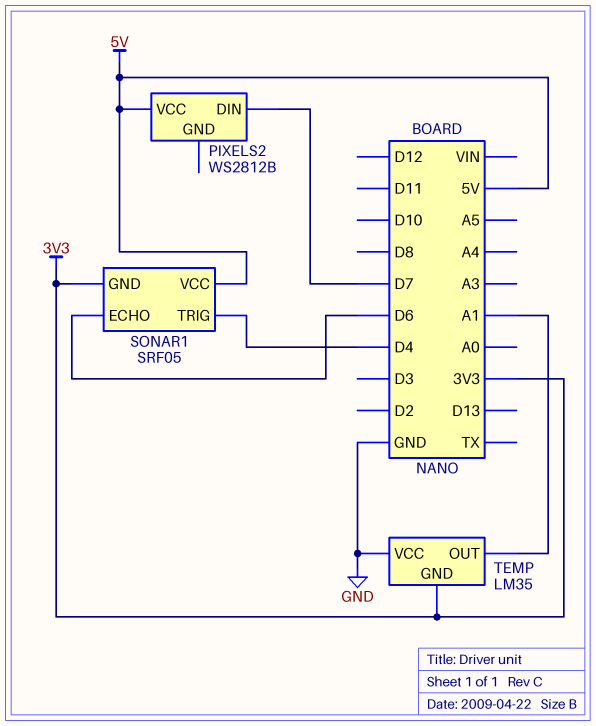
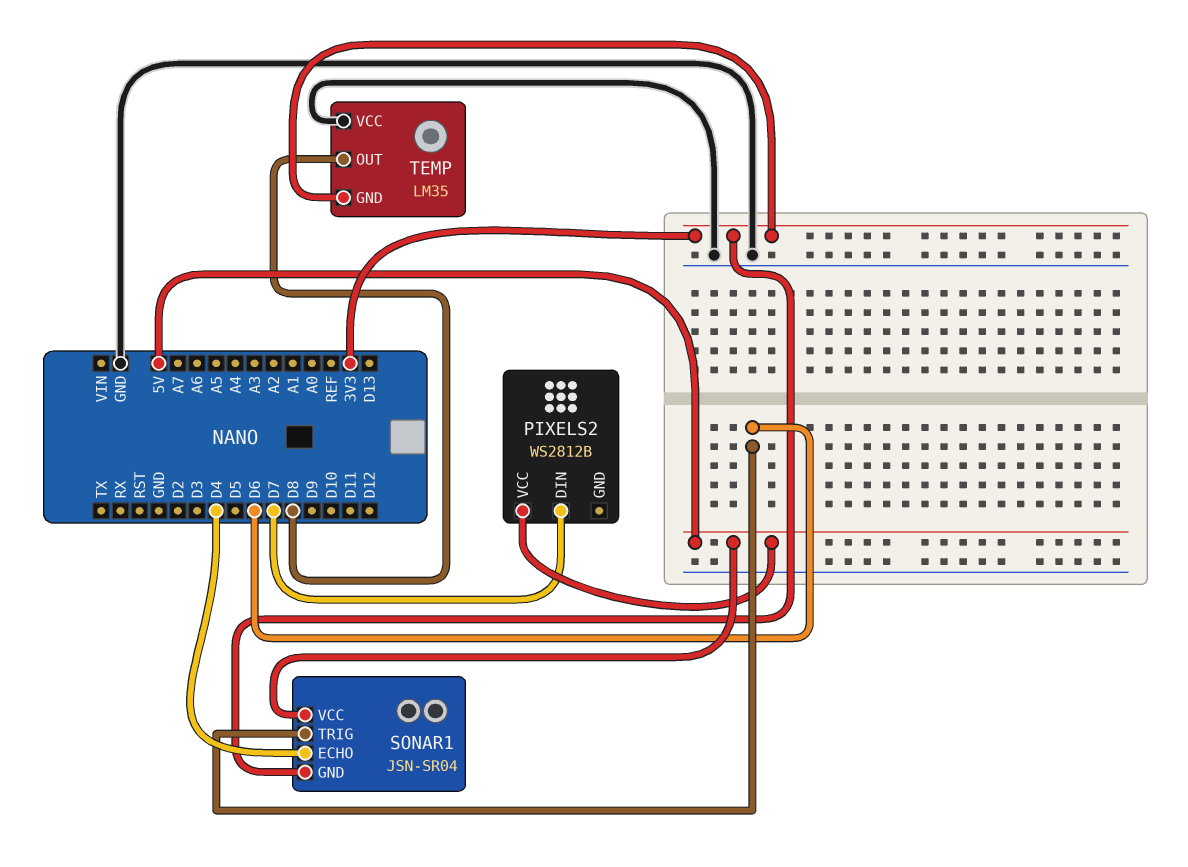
SONAR1: SRF05 -> JSN-SR04
SONAR1 pin ECHO: D6 -> D4
SONAR1 pin TRIG: D4 -> D6
TEMP pin OUT: A1 -> D8

